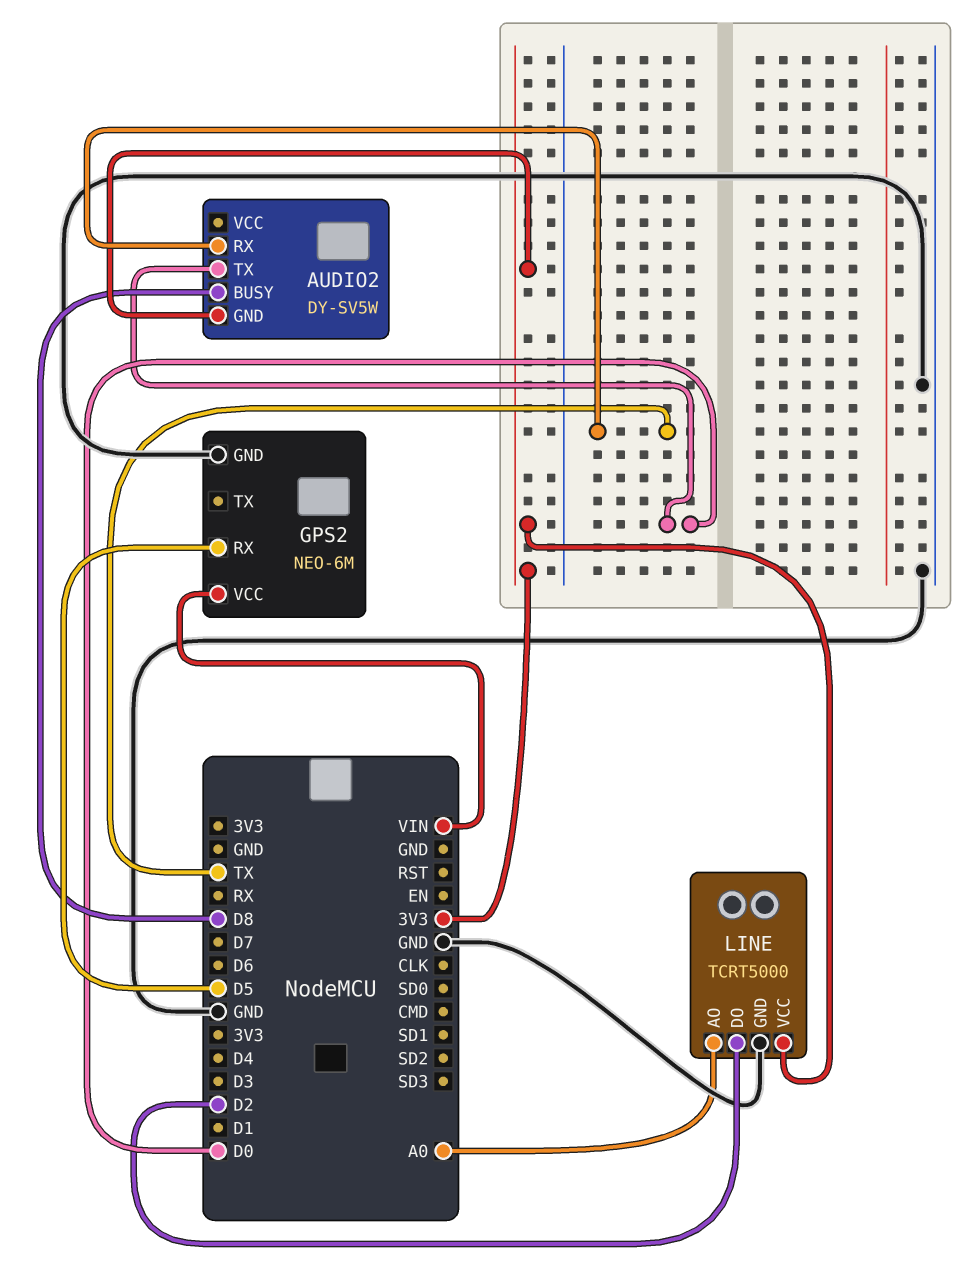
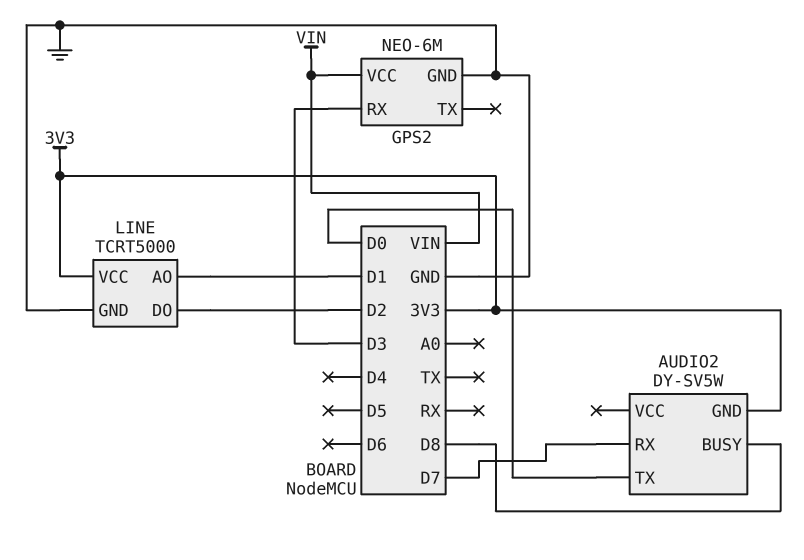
AUDIO2 pin RX: TX -> D7
GPS2 pin RX: D5 -> D3
LINE pin AO: A0 -> D1

